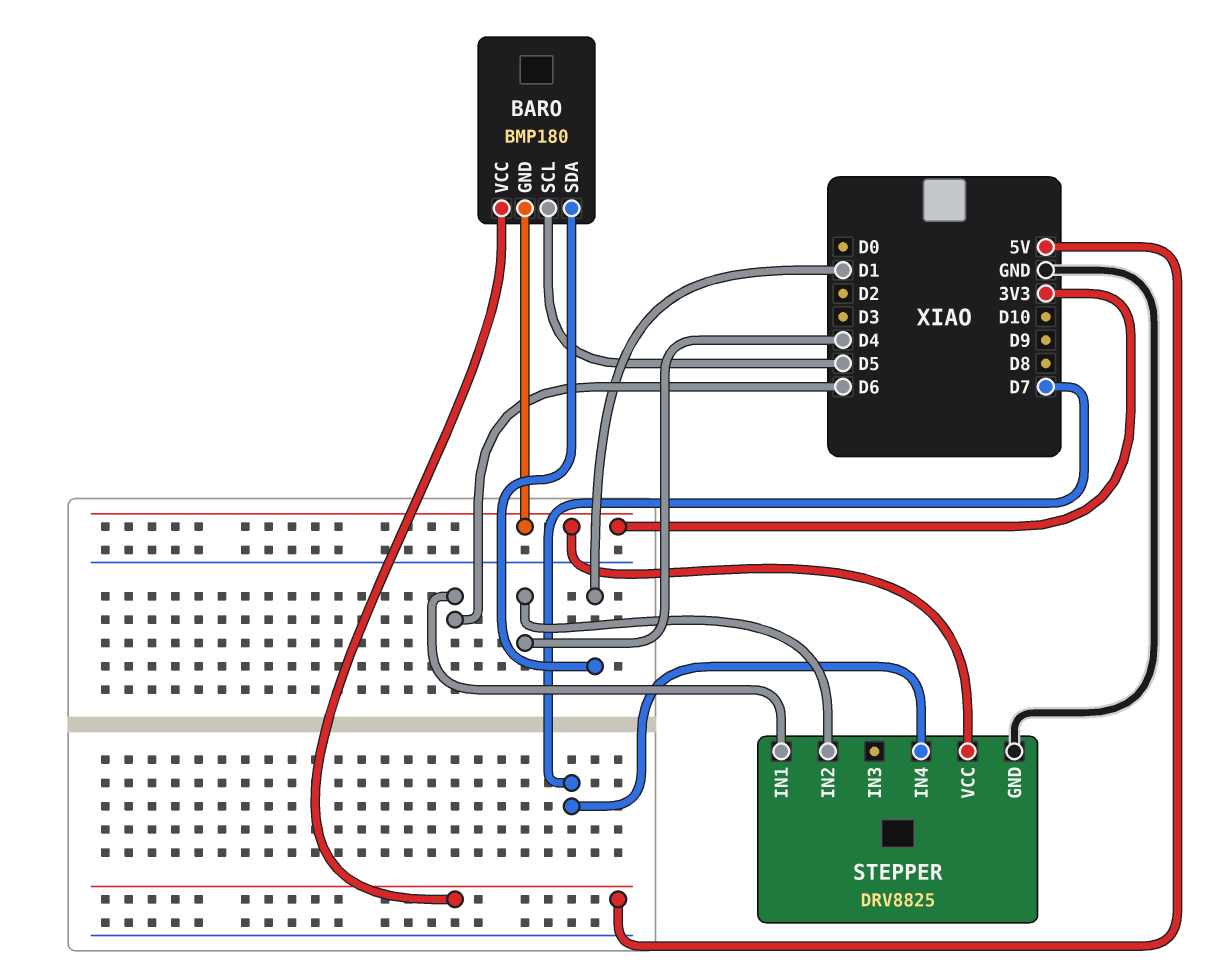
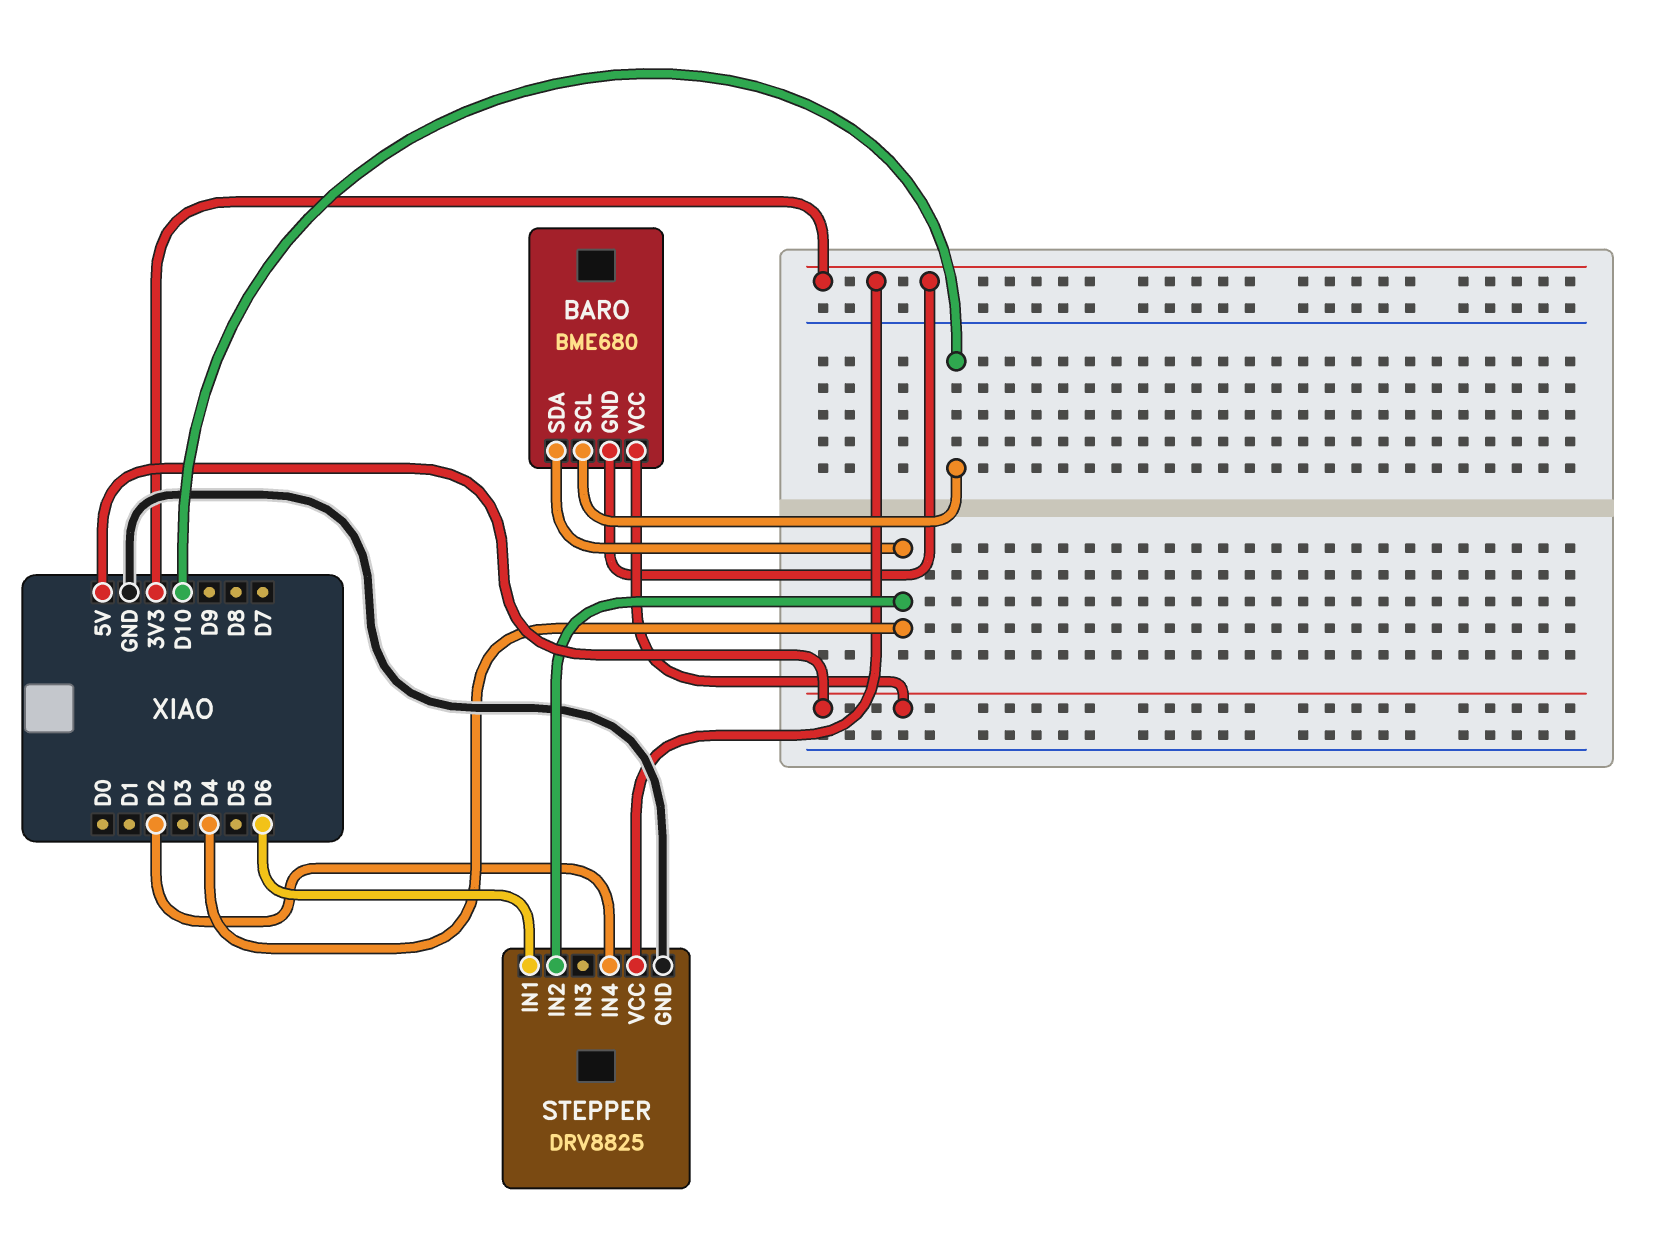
BARO: BMP180 -> BME680
BARO pin SCL: D5 -> D10
BARO pin SDA: D1 -> D4
STEPPER pin IN4: D7 -> D2

